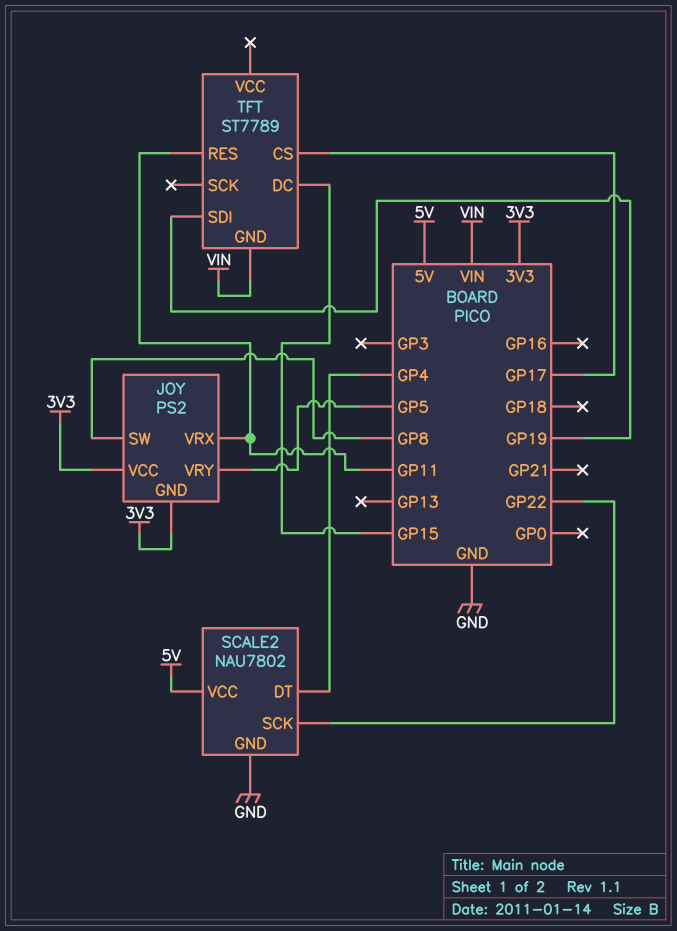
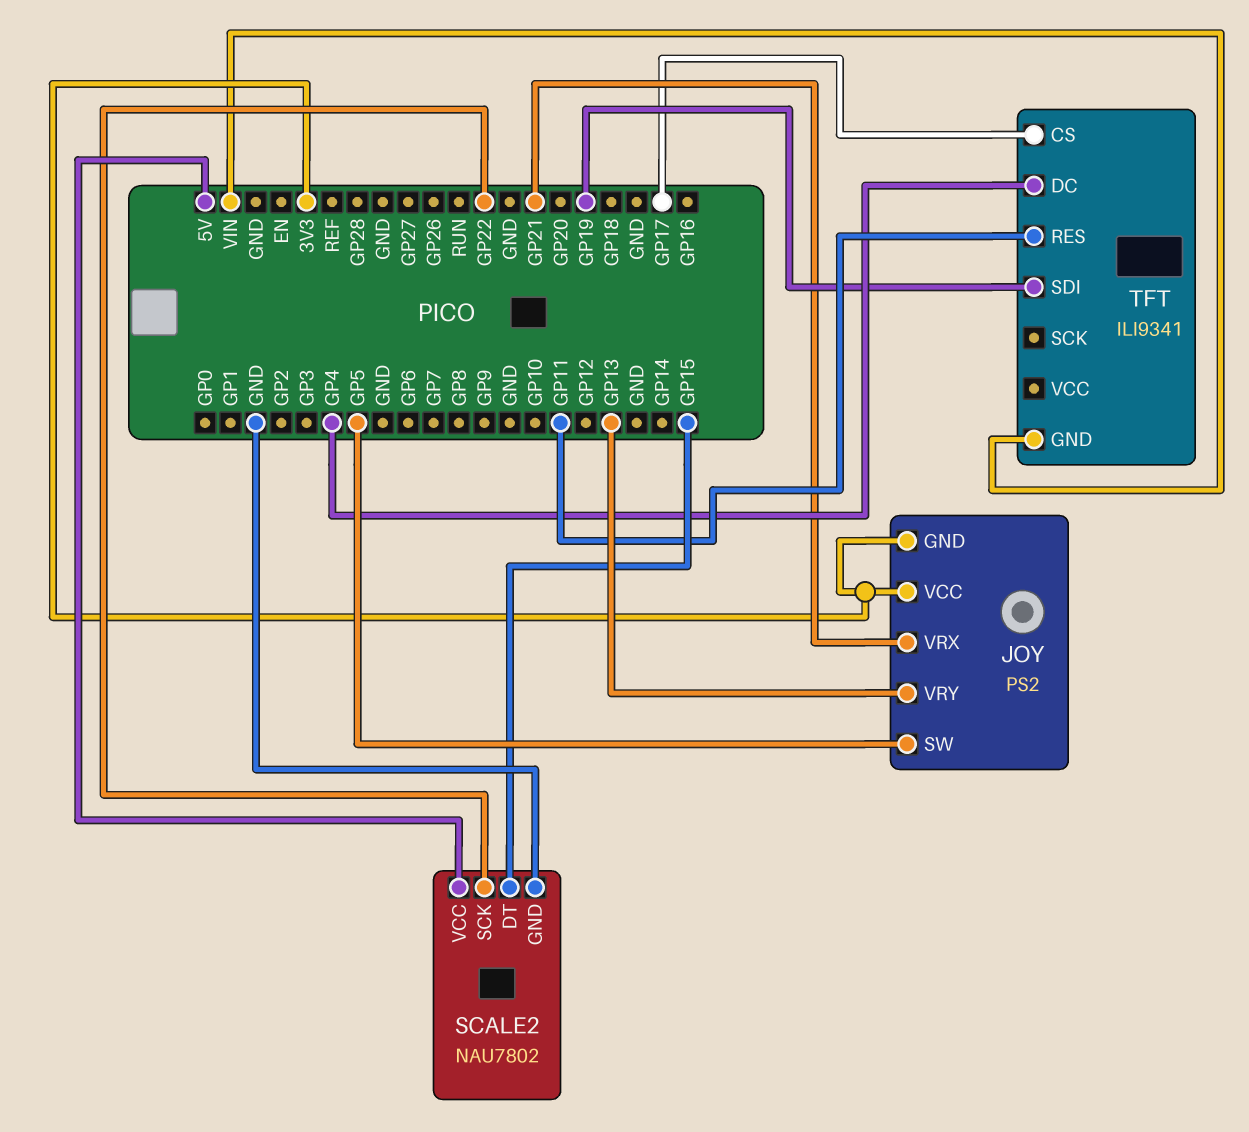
JOY pin SW: GP8 -> GP5
JOY pin VRX: GP11 -> GP21
JOY pin VRY: GP5 -> GP13
SCALE2 pin DT: GP4 -> GP15
TFT: ST7789 -> ILI9341
TFT pin DC: GP15 -> GP4

